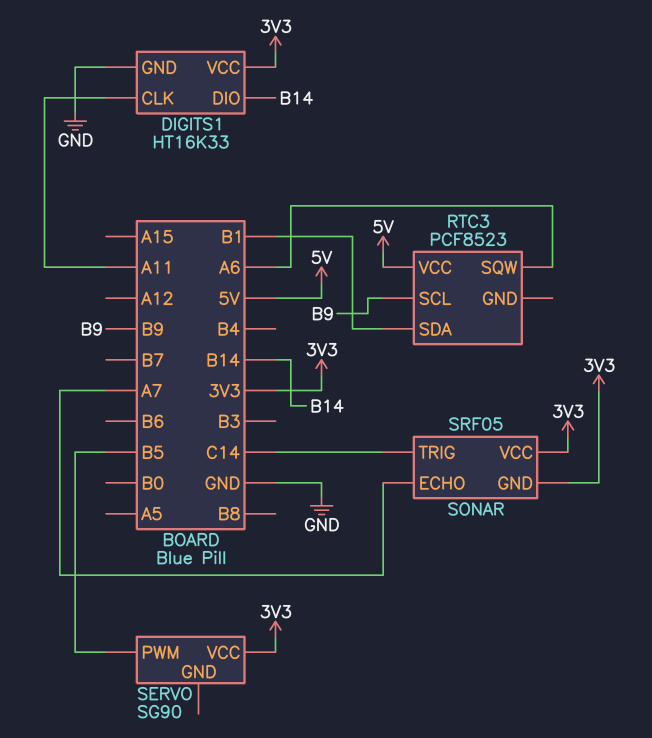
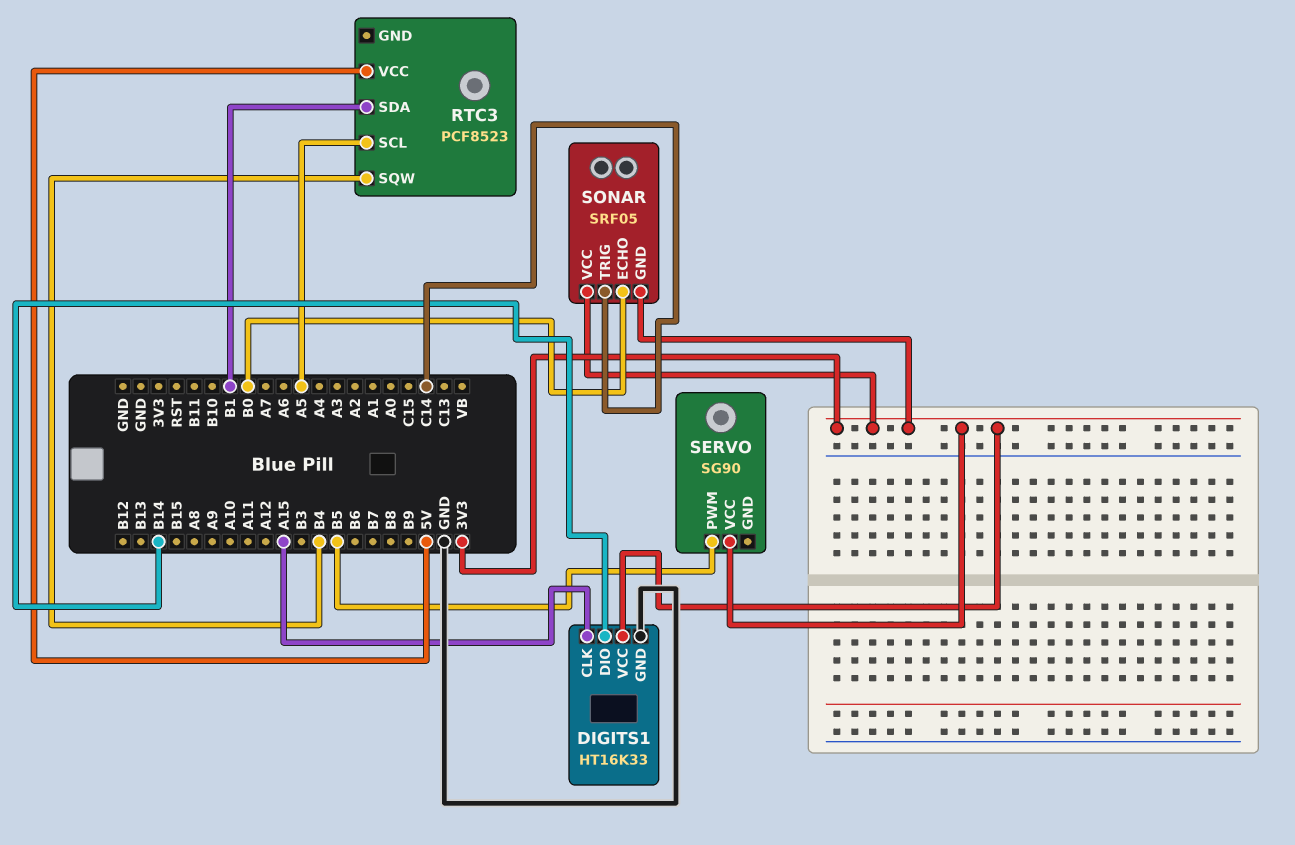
DIGITS1 pin CLK: A11 -> A15
RTC3 pin SCL: B9 -> A5
RTC3 pin SQW: A6 -> B4
SONAR pin ECHO: A7 -> B0

